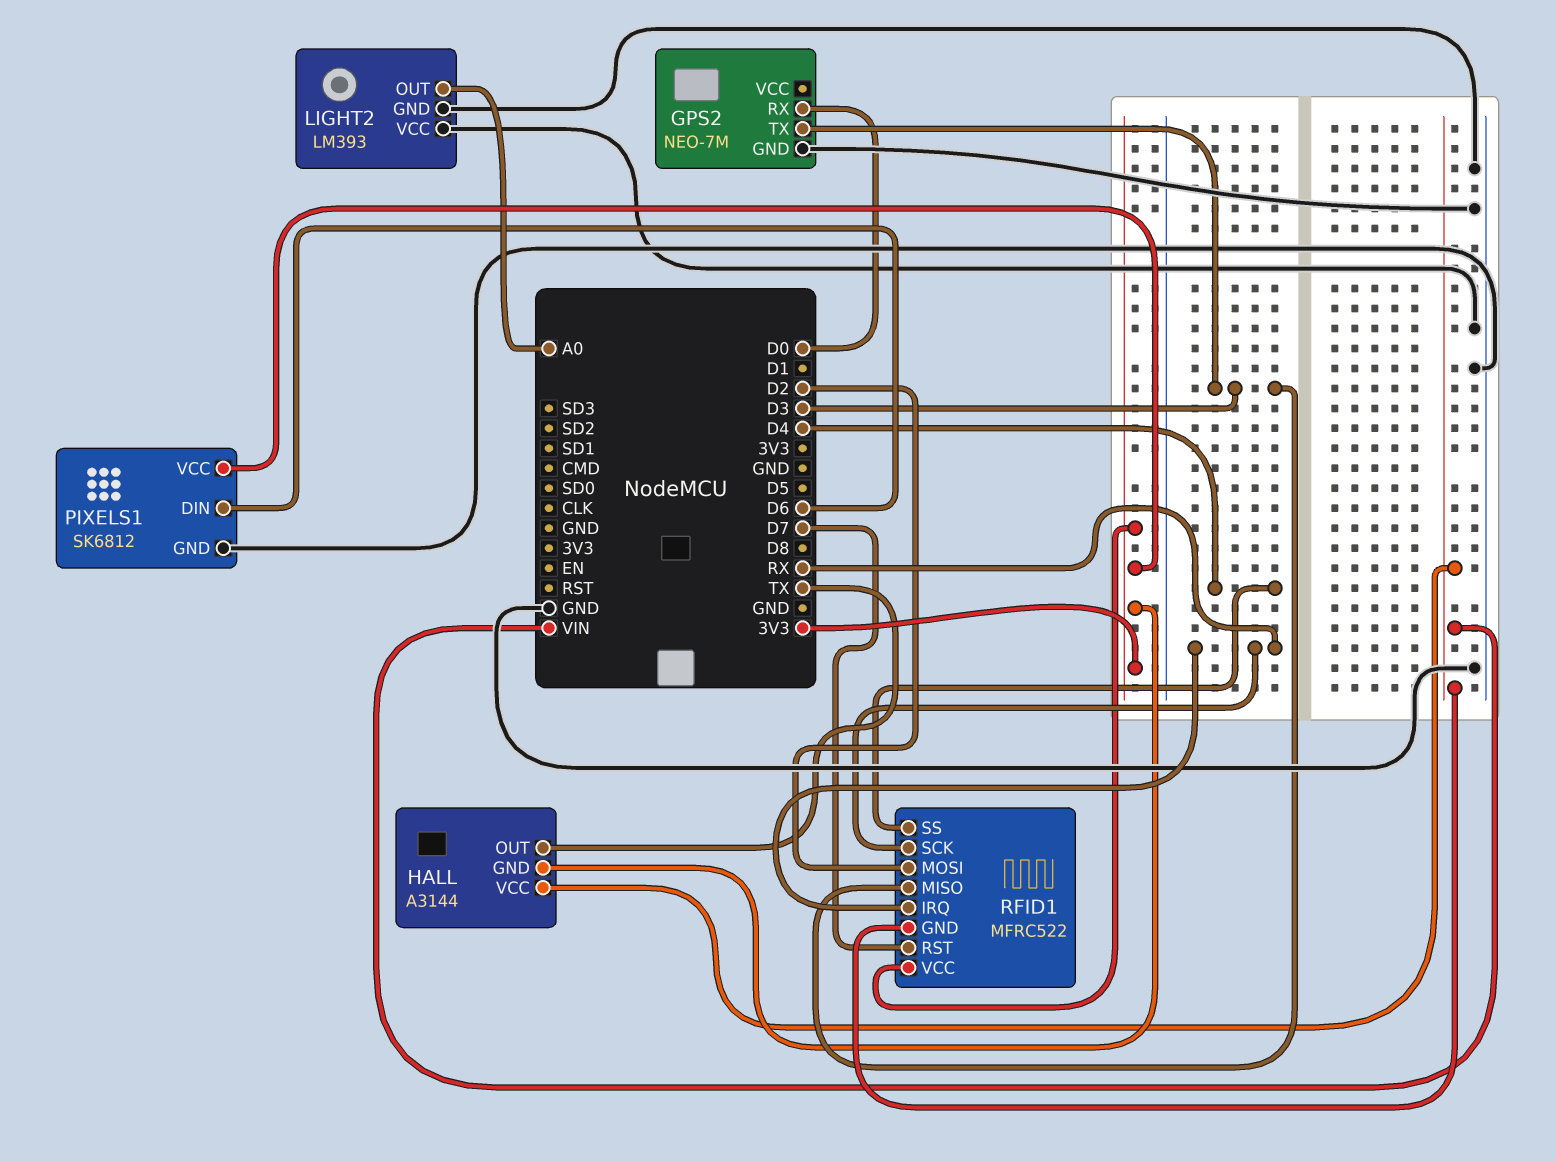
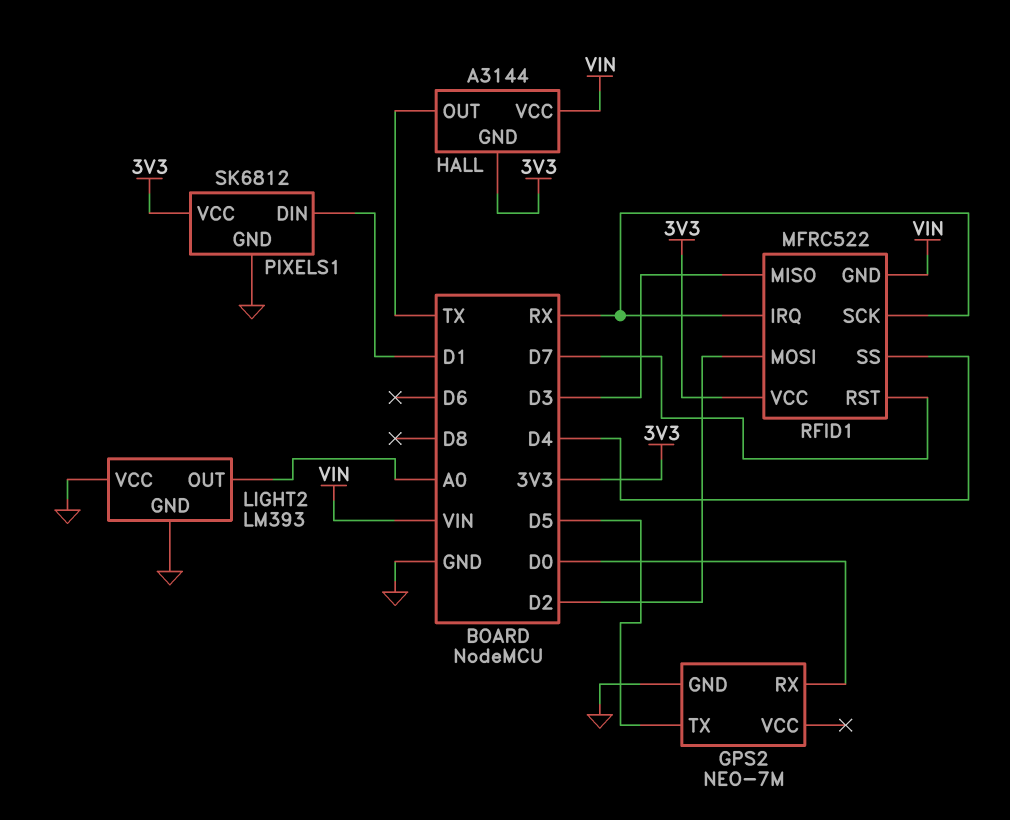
GPS2 pin TX: D3 -> D5
PIXELS1 pin DIN: D6 -> D1

